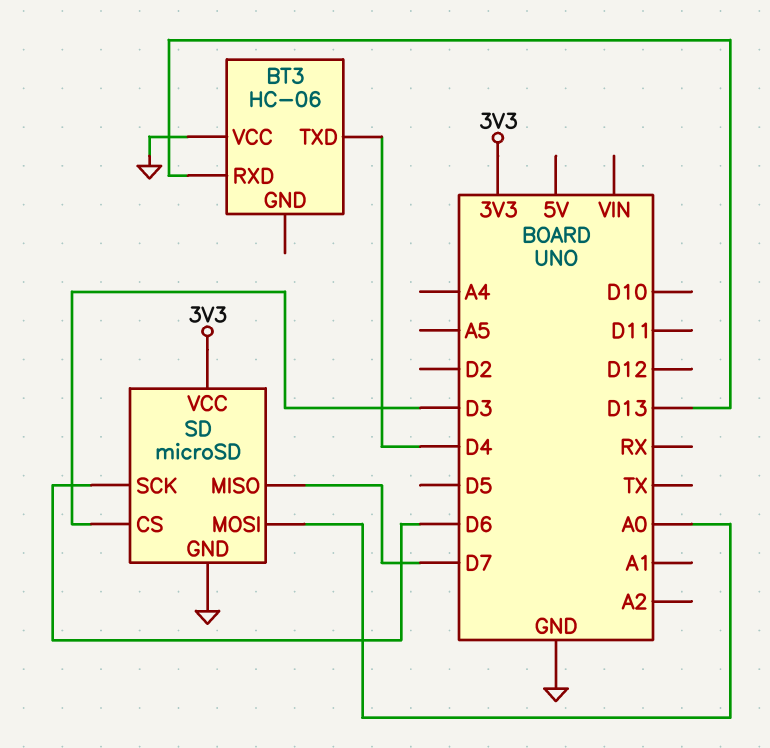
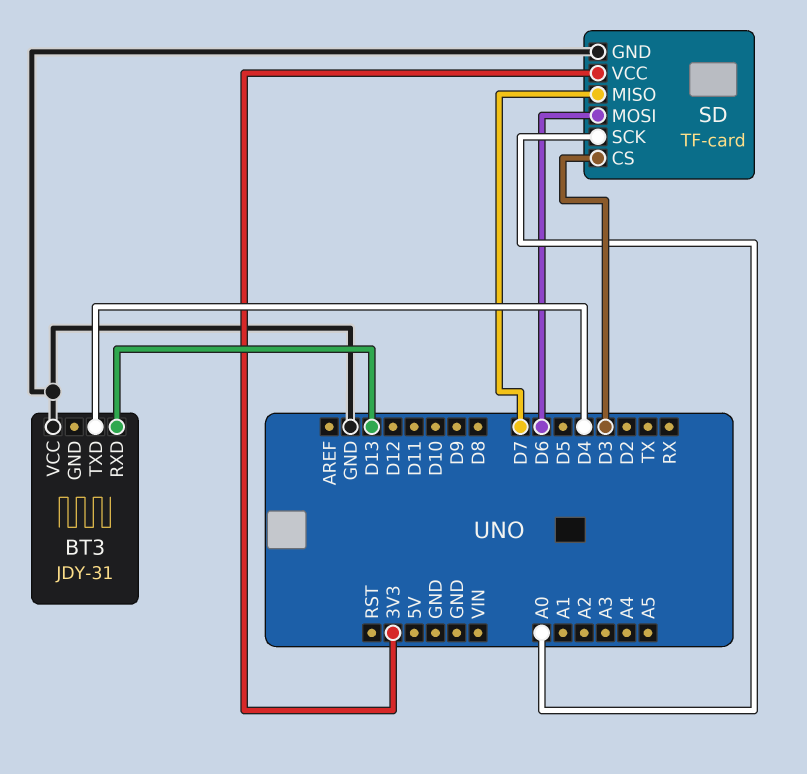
BT3: HC-06 -> JDY-31
SD: microSD -> TF-card
SD pin MOSI: A0 -> D6
SD pin SCK: D6 -> A0

